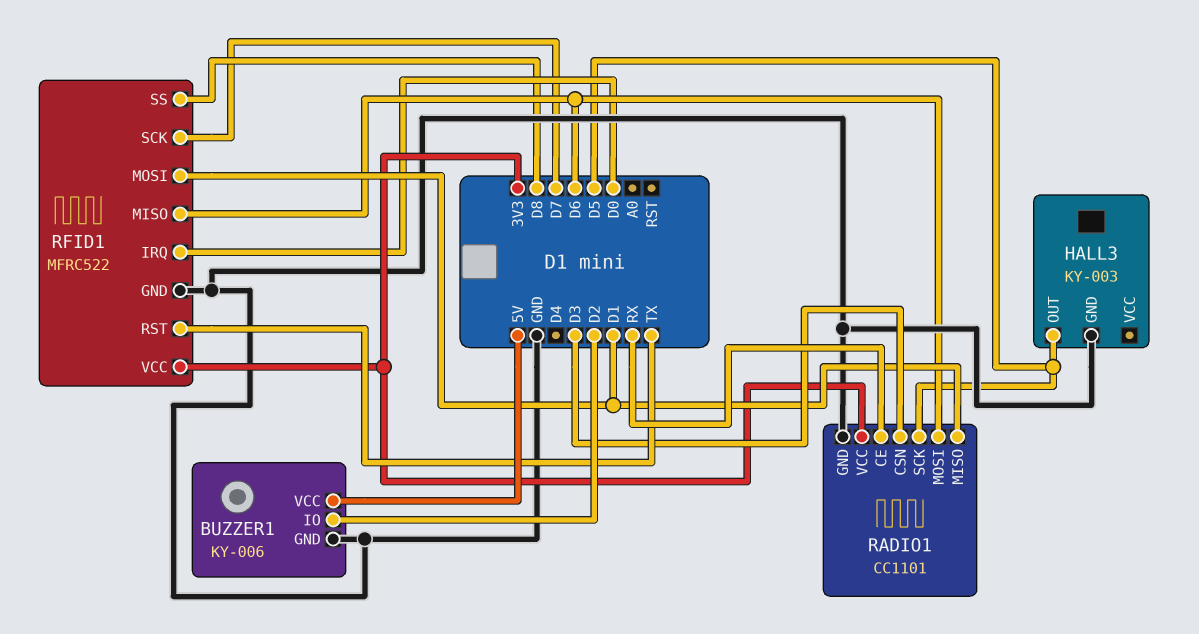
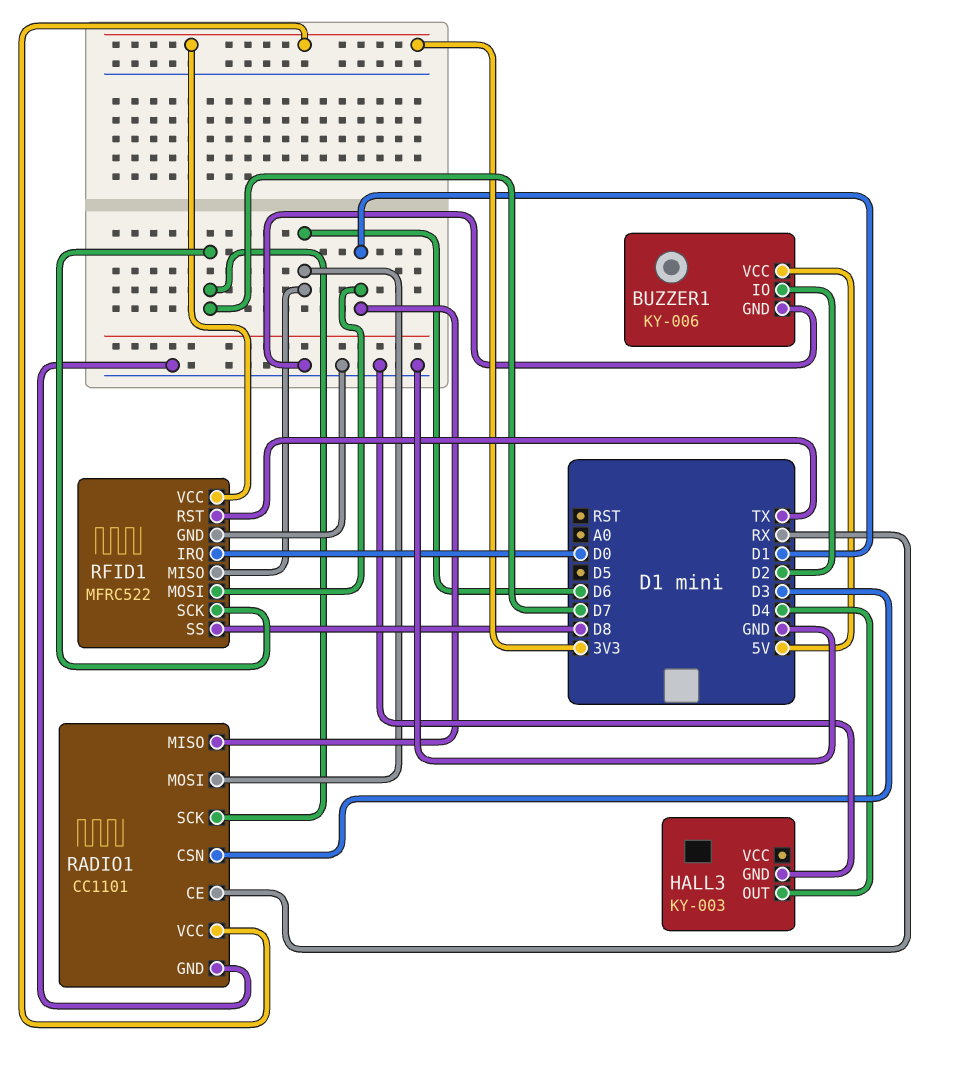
HALL3 pin OUT: D5 -> D4
RADIO1 pin SCK: D5 -> D7

